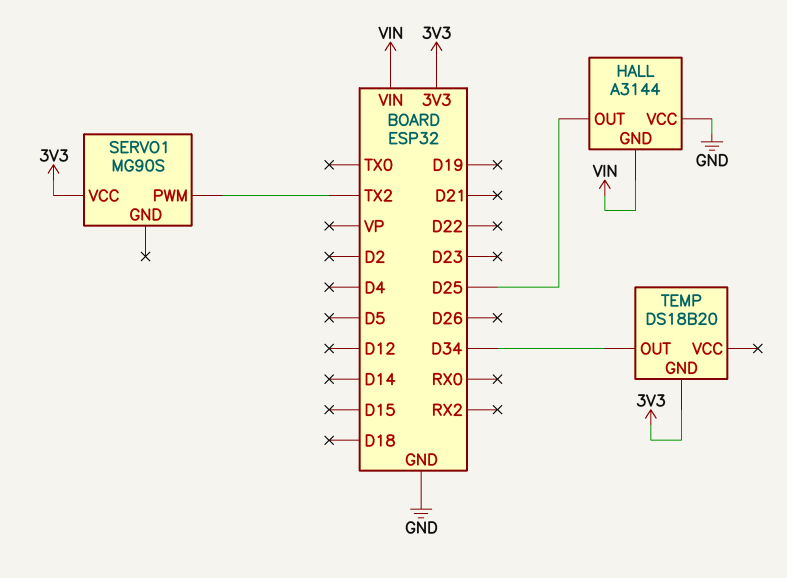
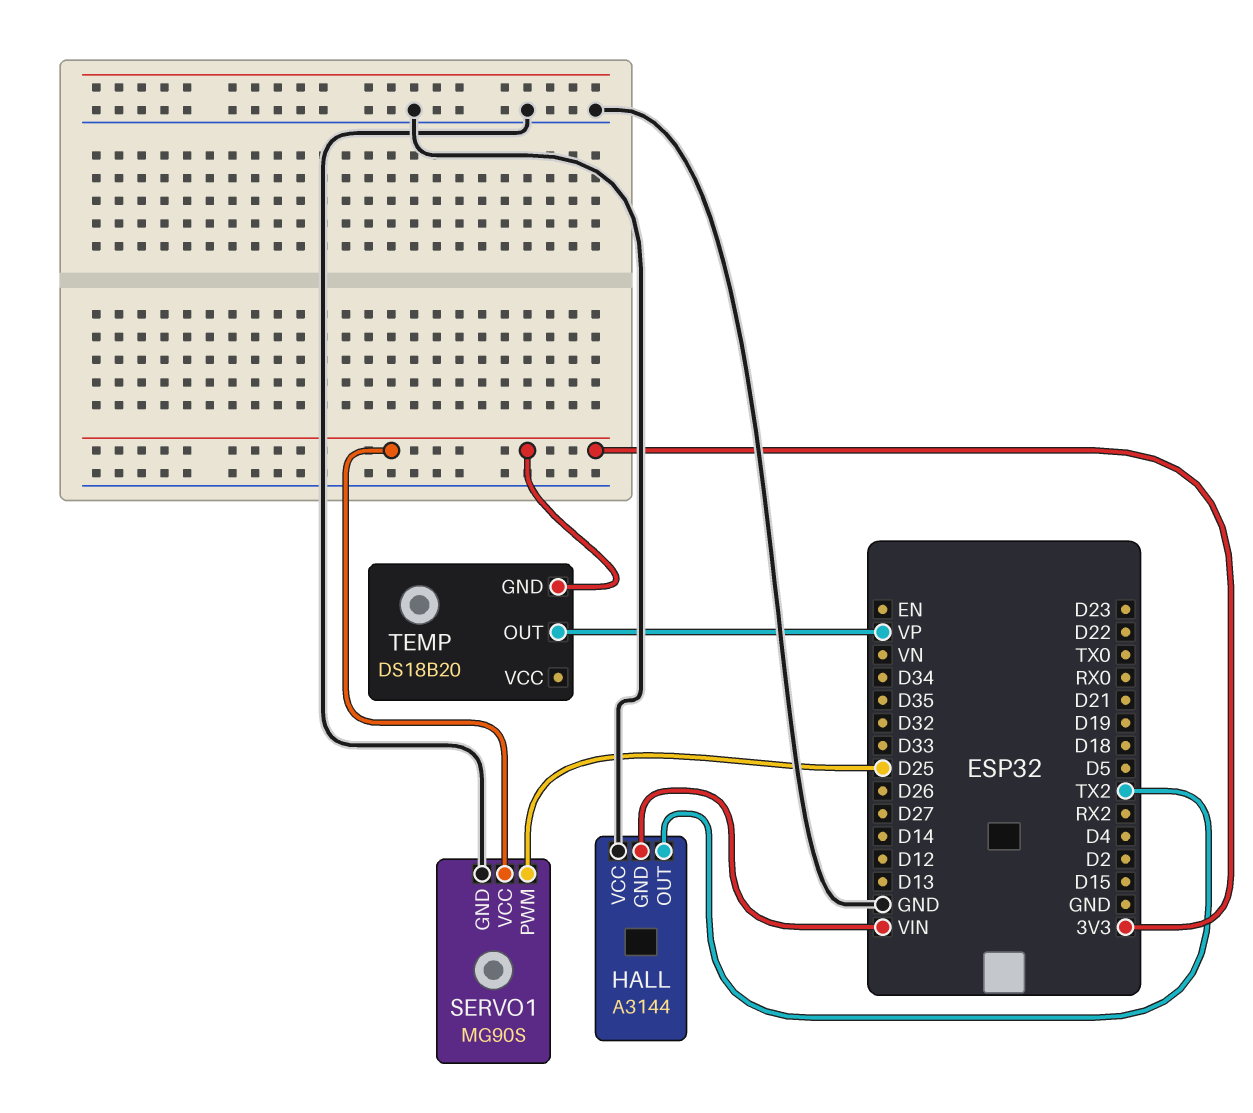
HALL pin OUT: D25 -> TX2
SERVO1 pin GND: none -> GND
SERVO1 pin PWM: TX2 -> D25
TEMP pin OUT: D34 -> VP

